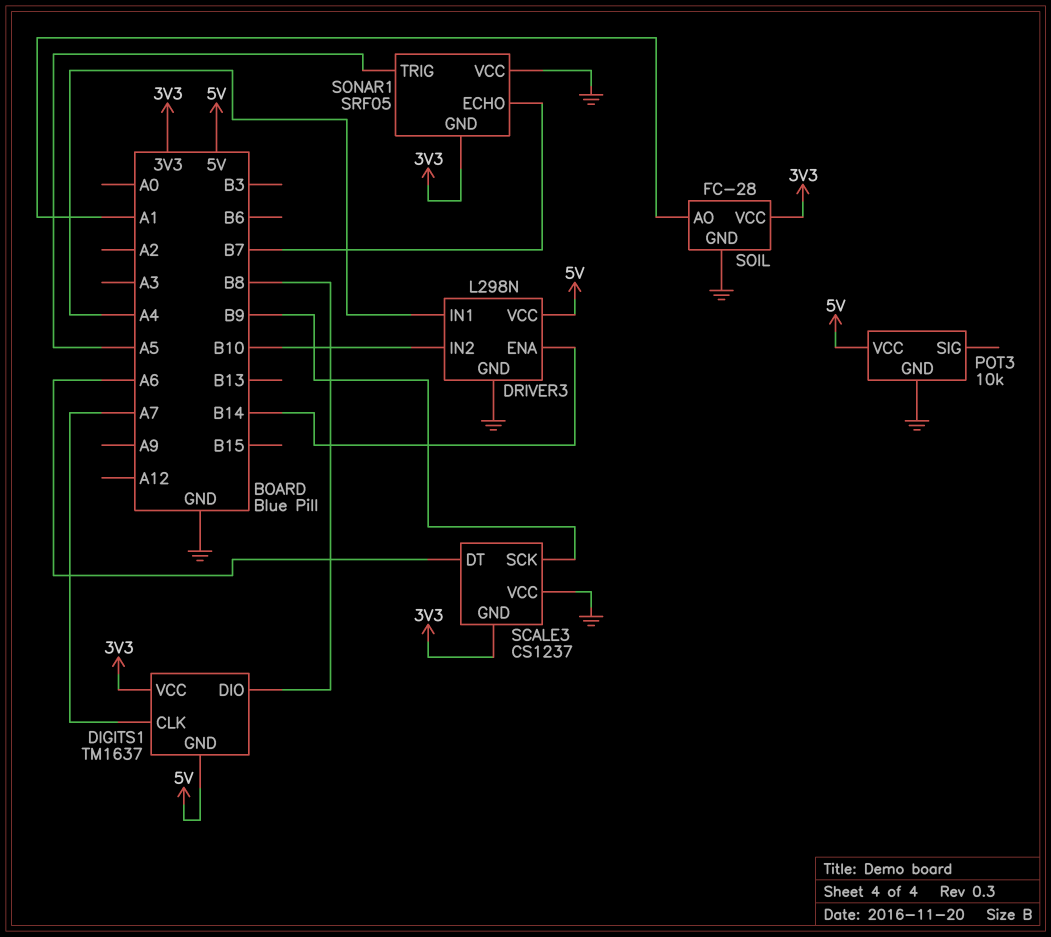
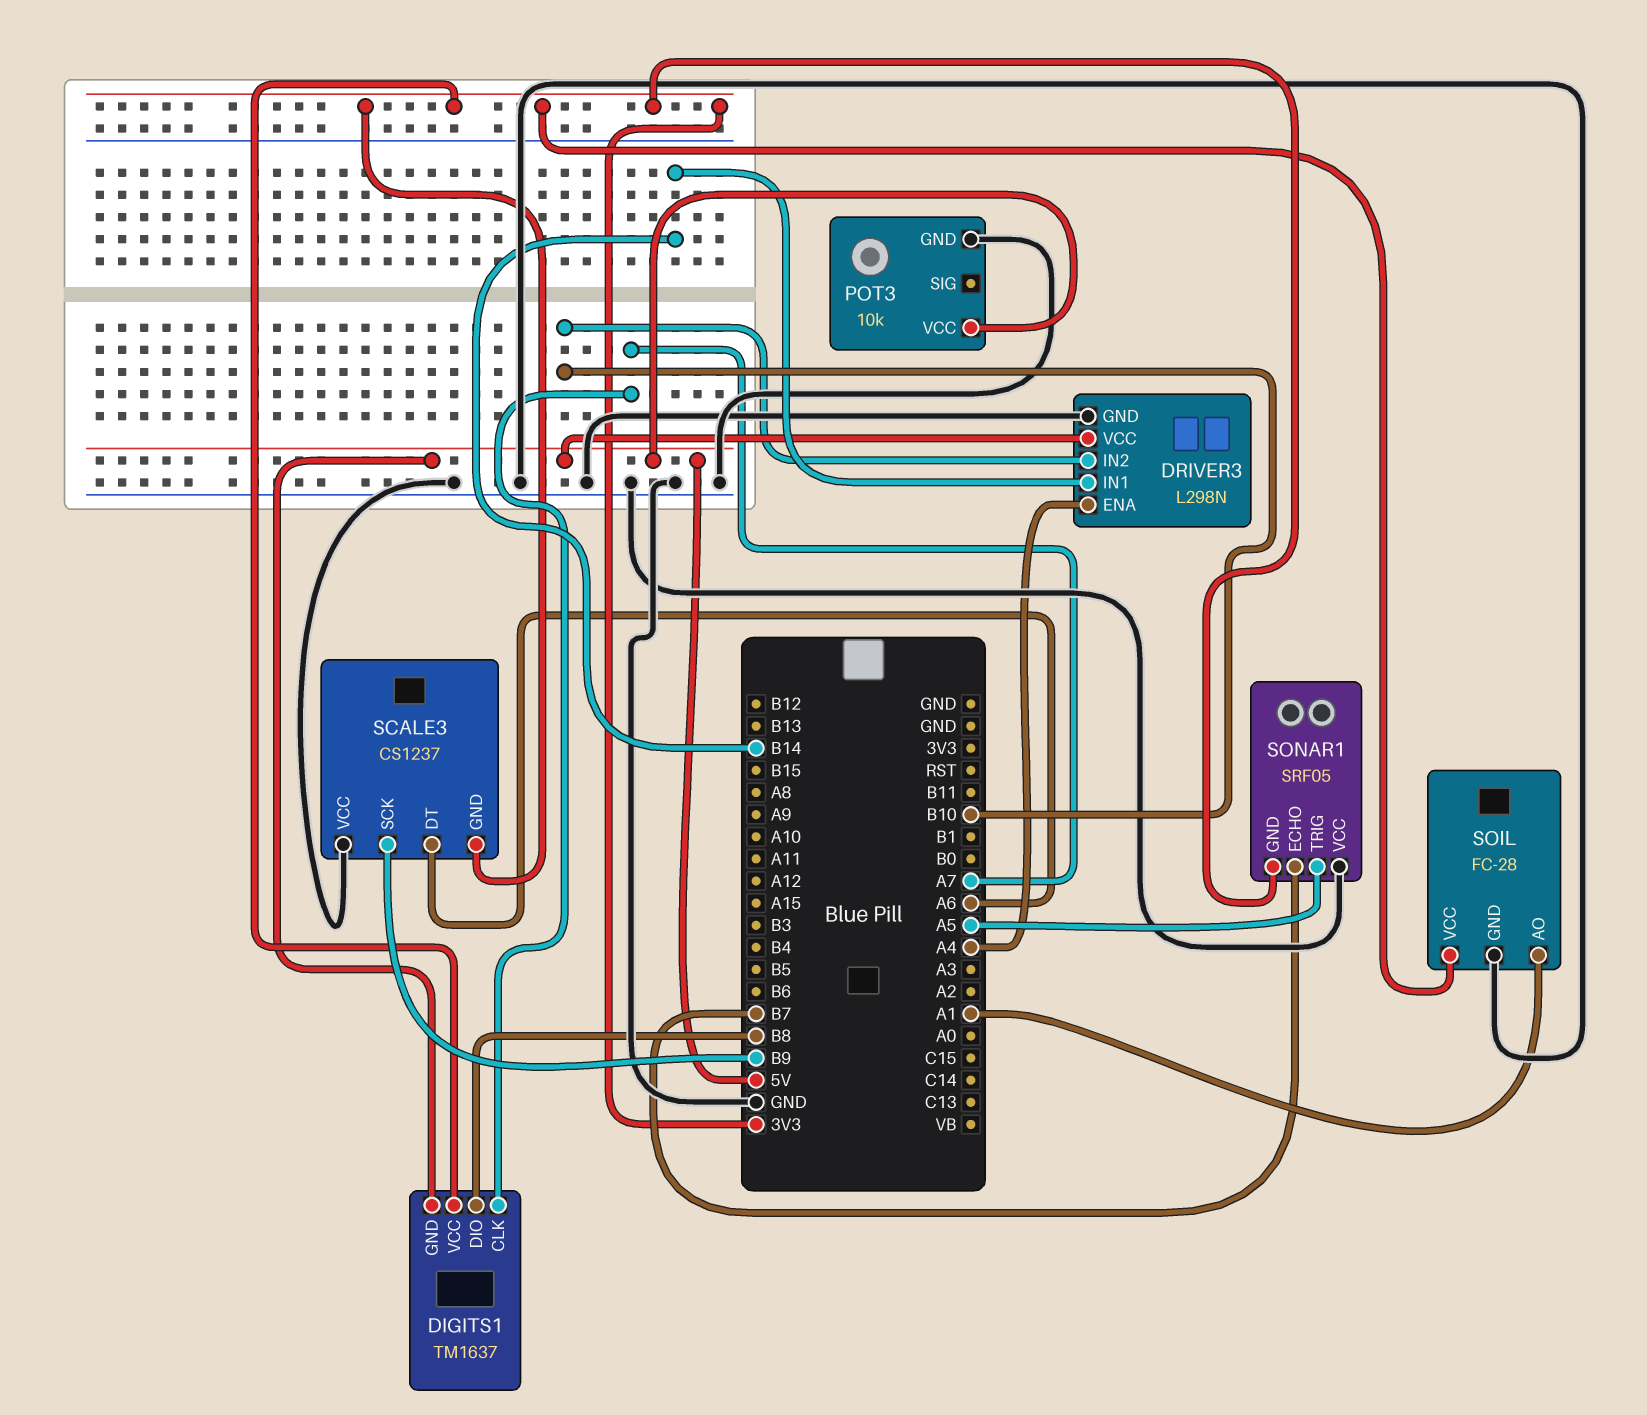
DRIVER3 pin ENA: B14 -> A4
DRIVER3 pin IN1: A4 -> B14

